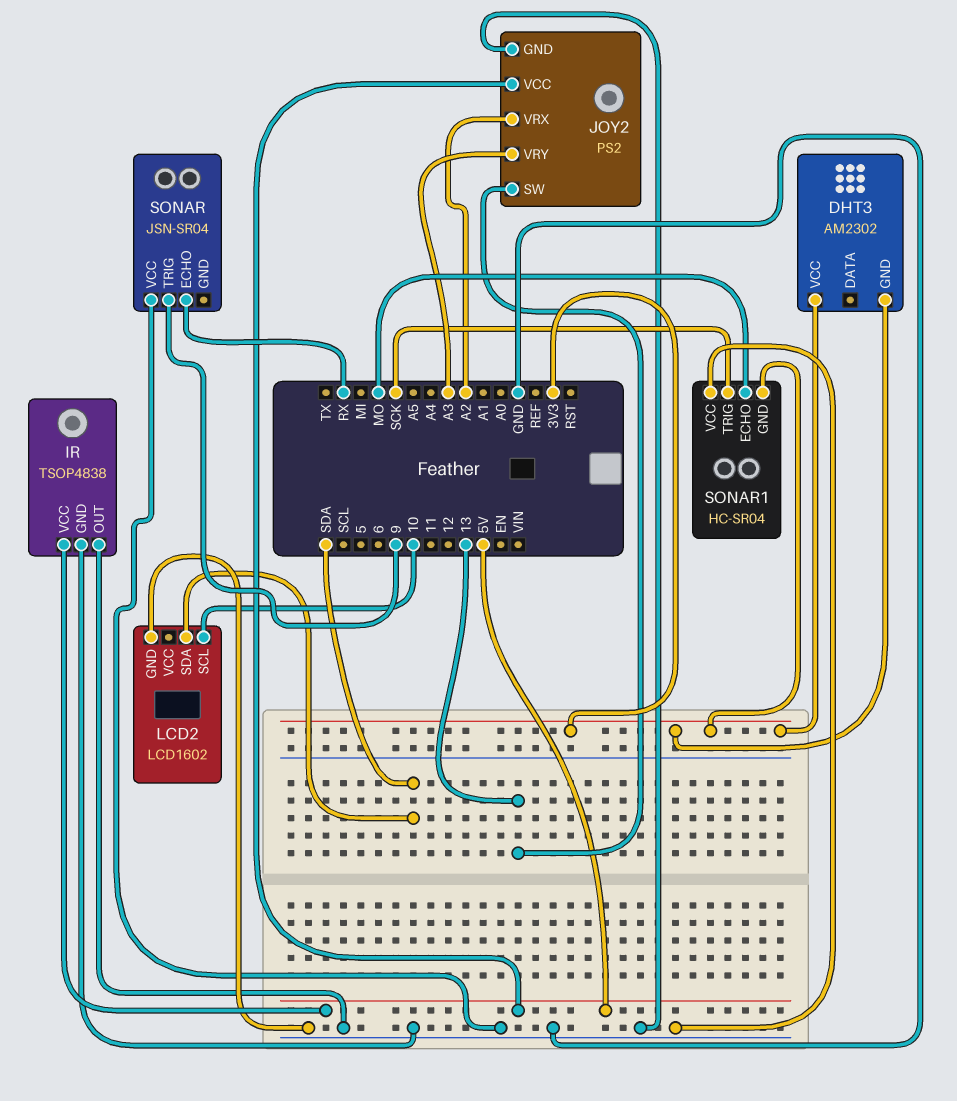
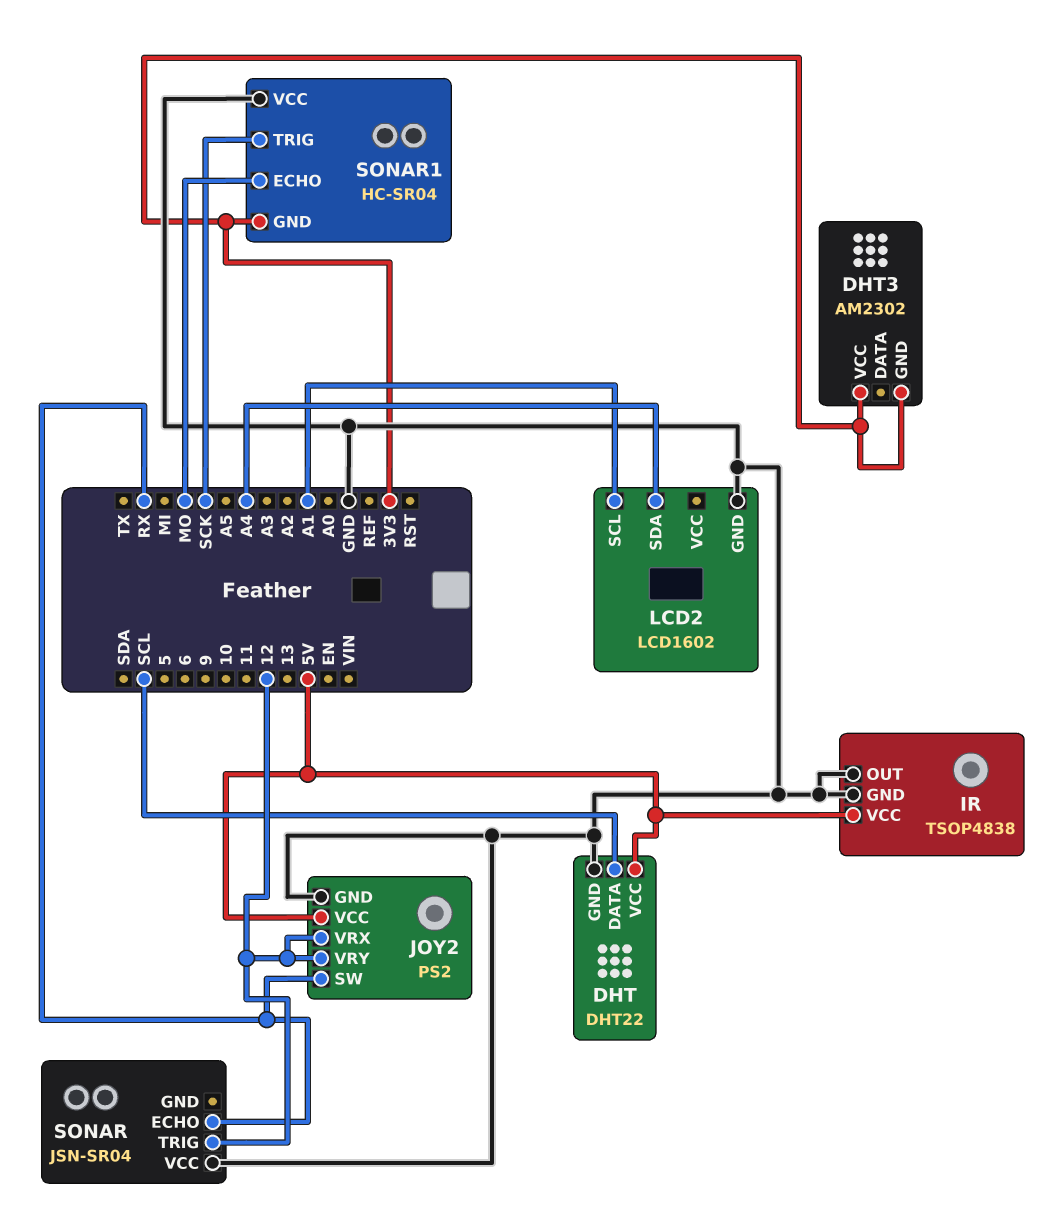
DHT: none -> DHT22
DHT pin DATA: none -> SCL
DHT pin GND: none -> GND
DHT pin VCC: none -> 5V
JOY2 pin SW: 13 -> RX
JOY2 pin VRX: A2 -> 12
JOY2 pin VRY: A3 -> 12
LCD2 pin SCL: 10 -> A1
LCD2 pin SDA: SDA -> A4
SONAR pin TRIG: 9 -> 12

